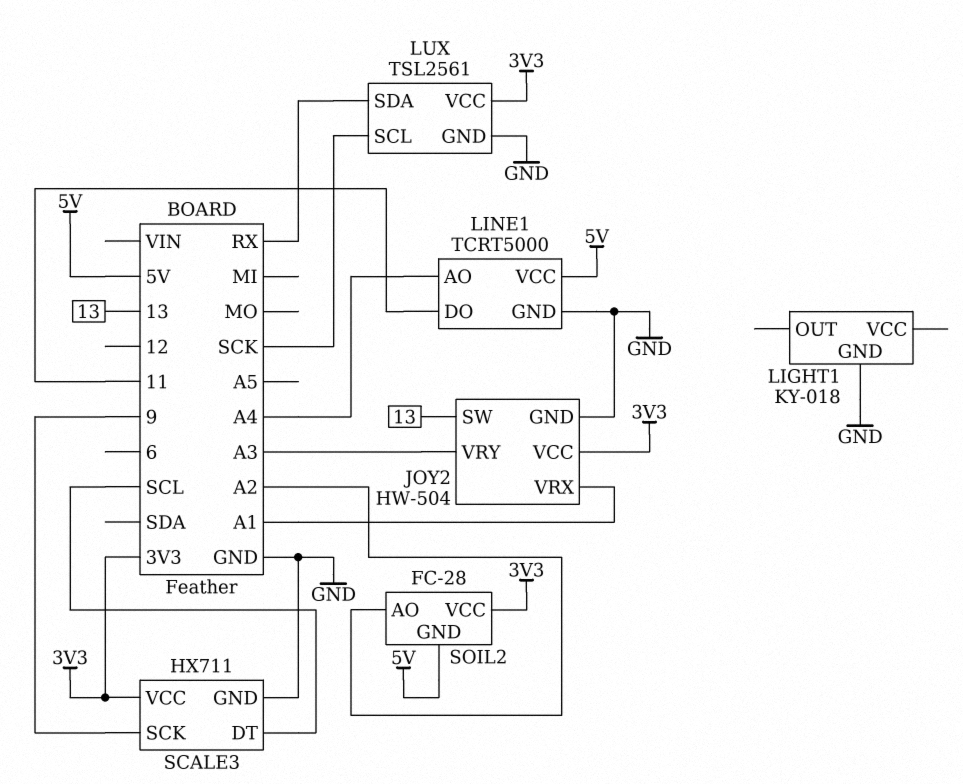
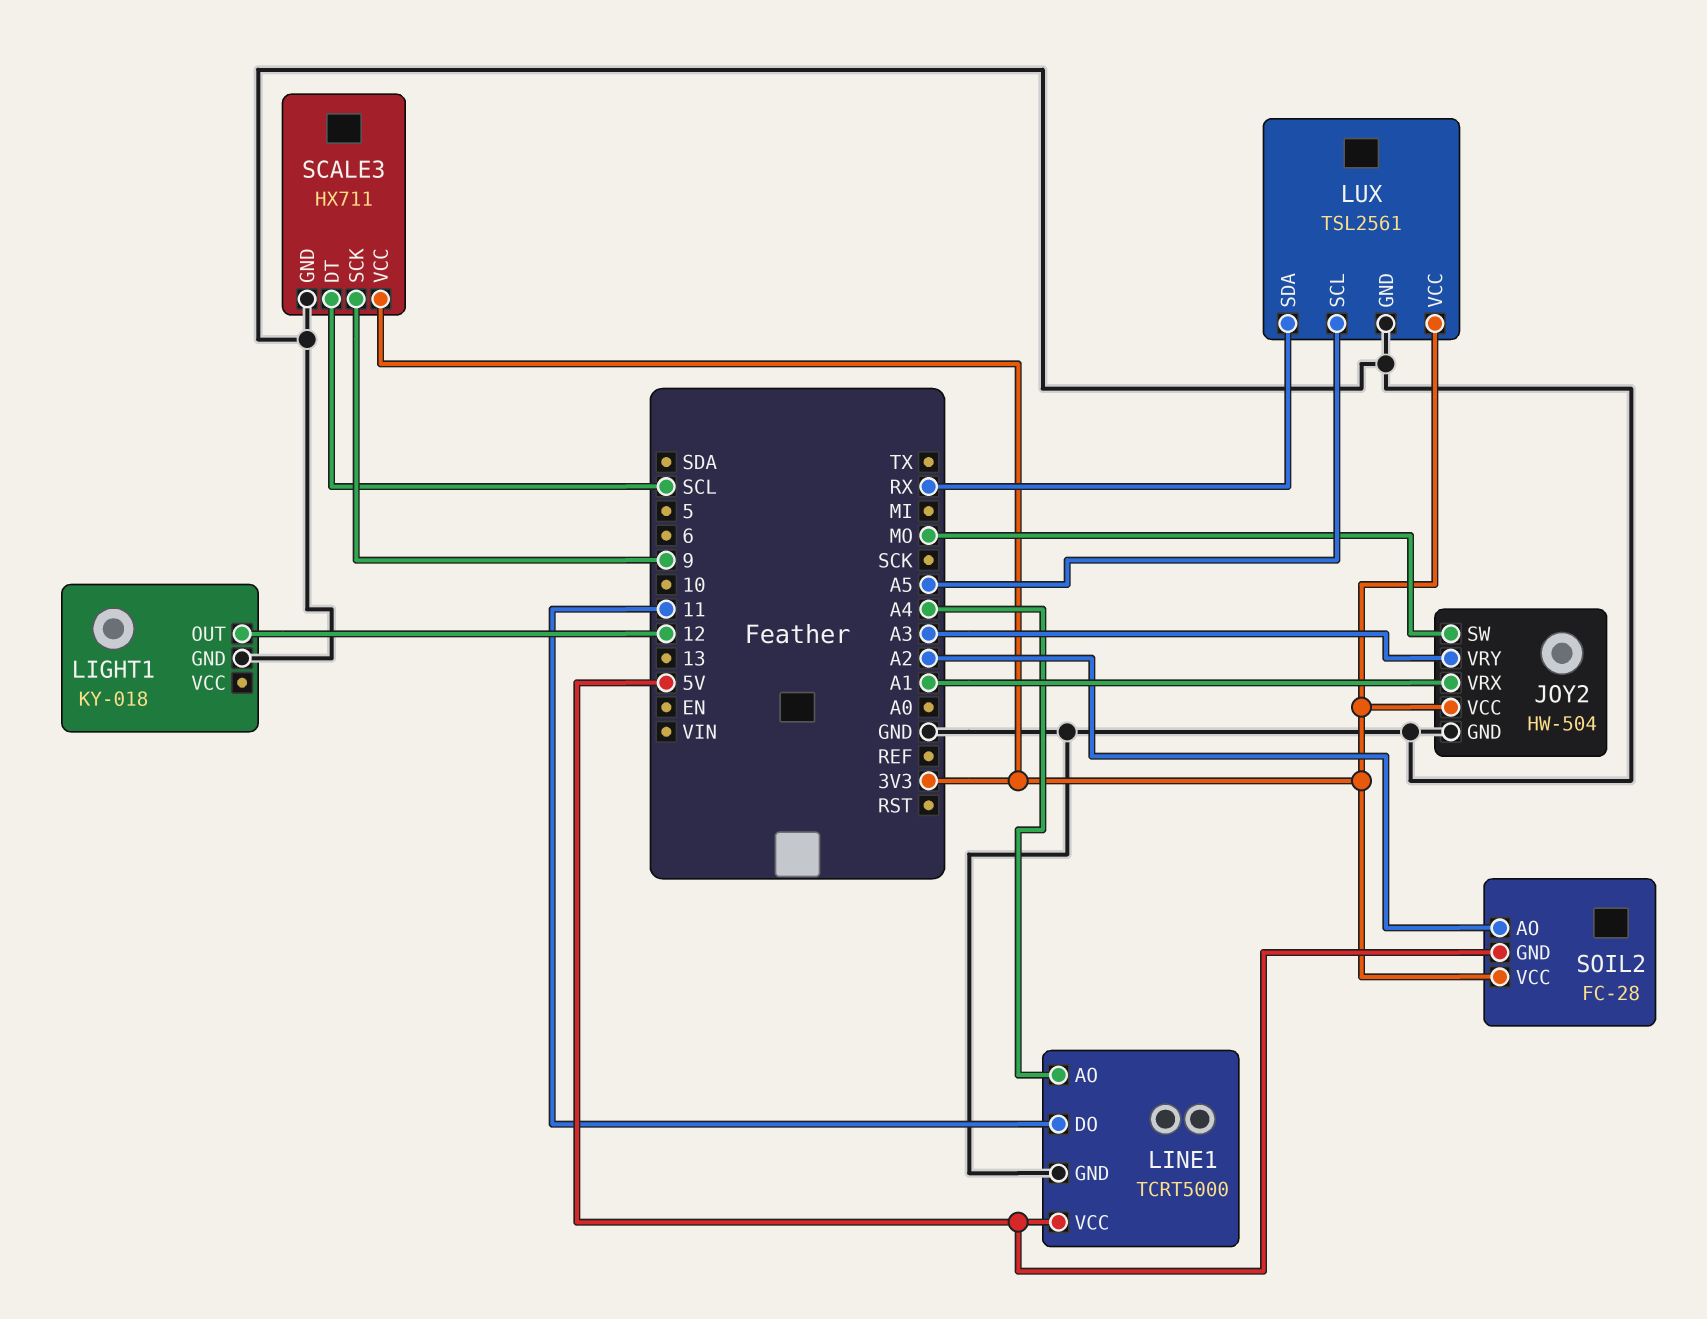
JOY2 pin SW: 13 -> MO
LIGHT1 pin OUT: none -> 12
LUX pin SCL: SCK -> A5

